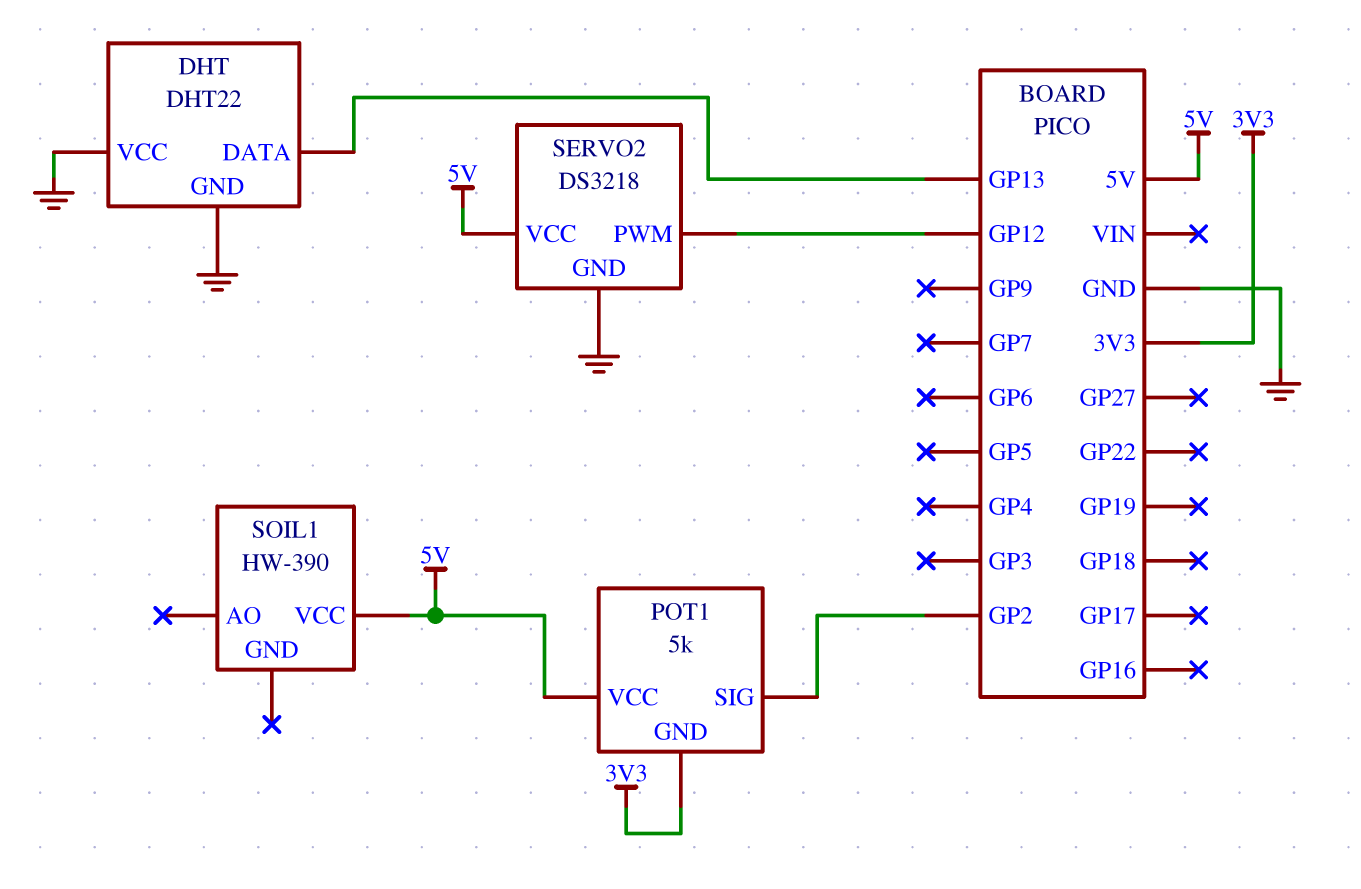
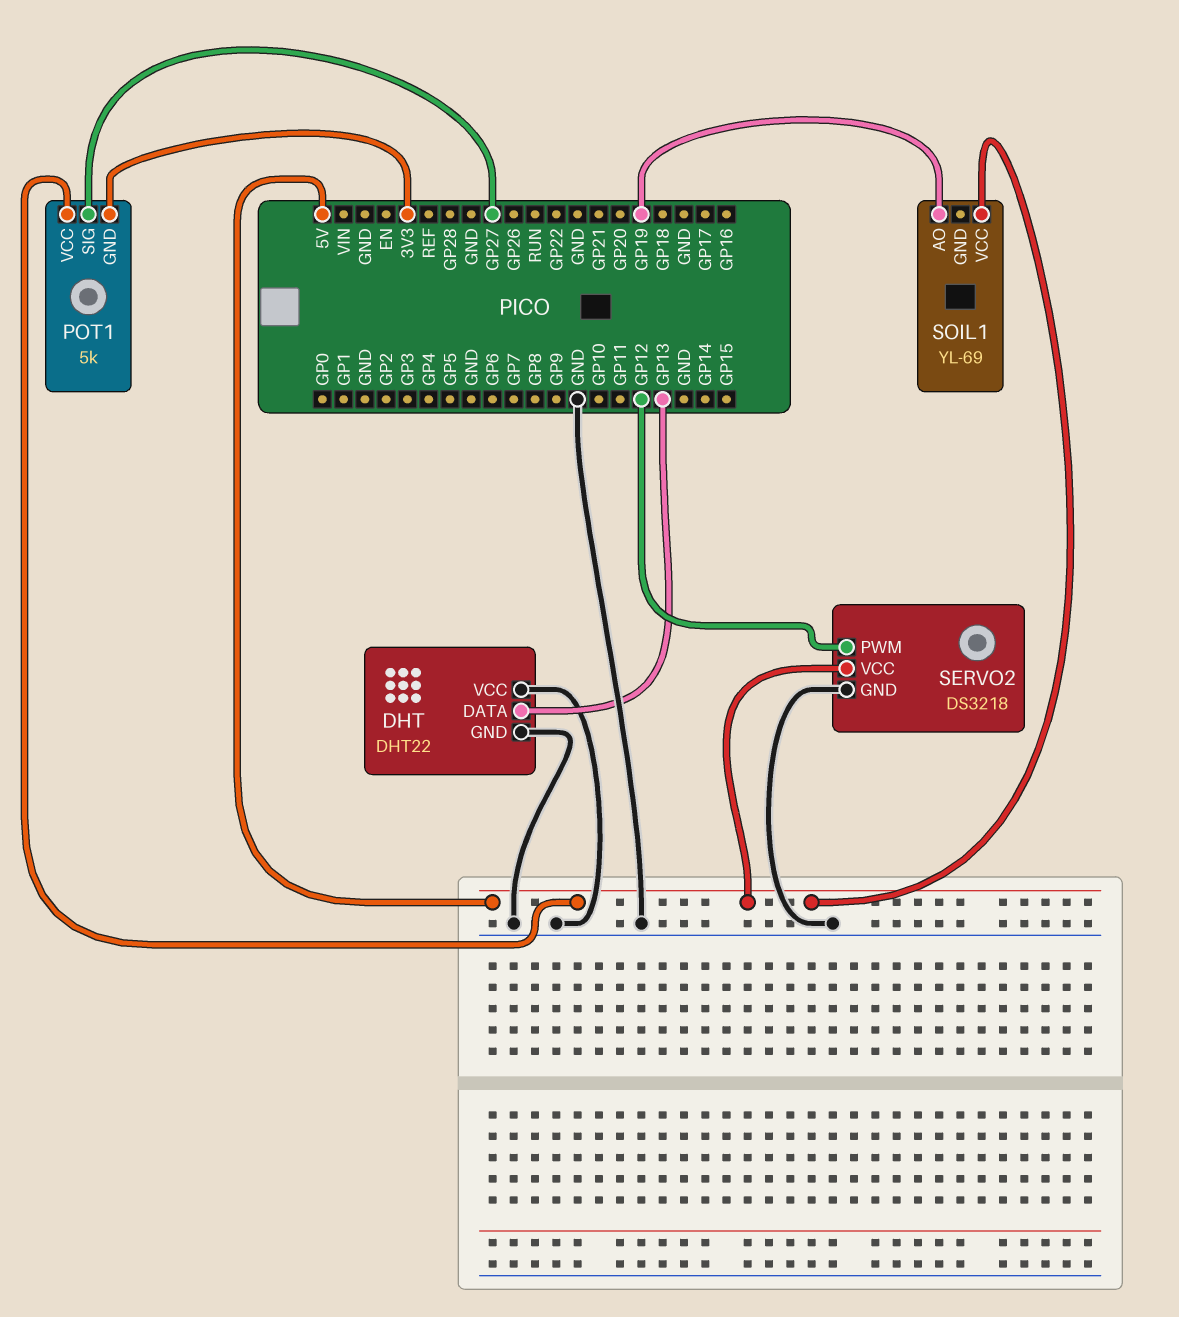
POT1 pin SIG: GP2 -> GP27
SOIL1: HW-390 -> YL-69
SOIL1 pin AO: none -> GP19

